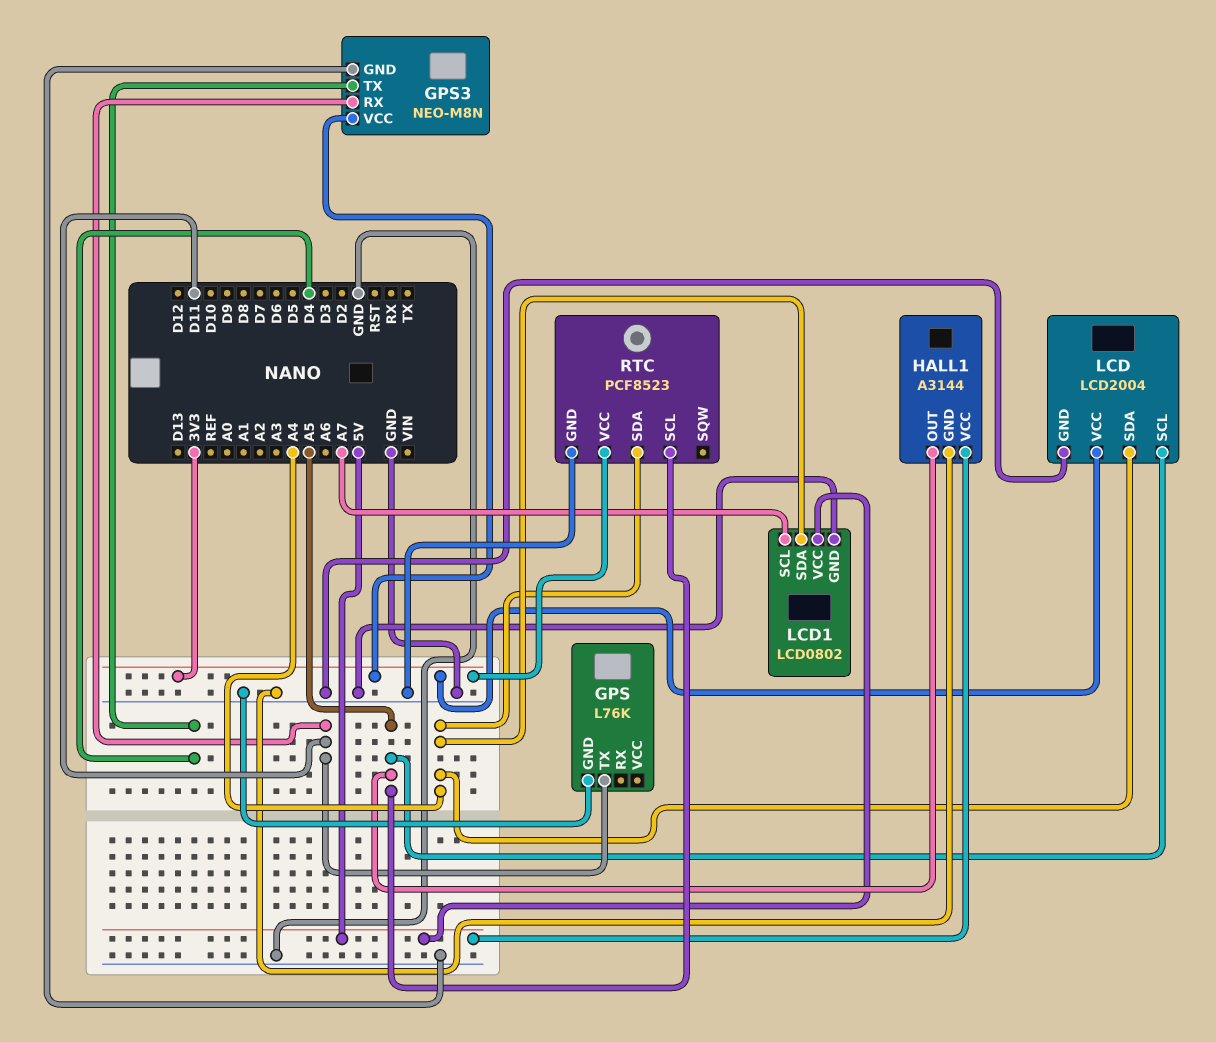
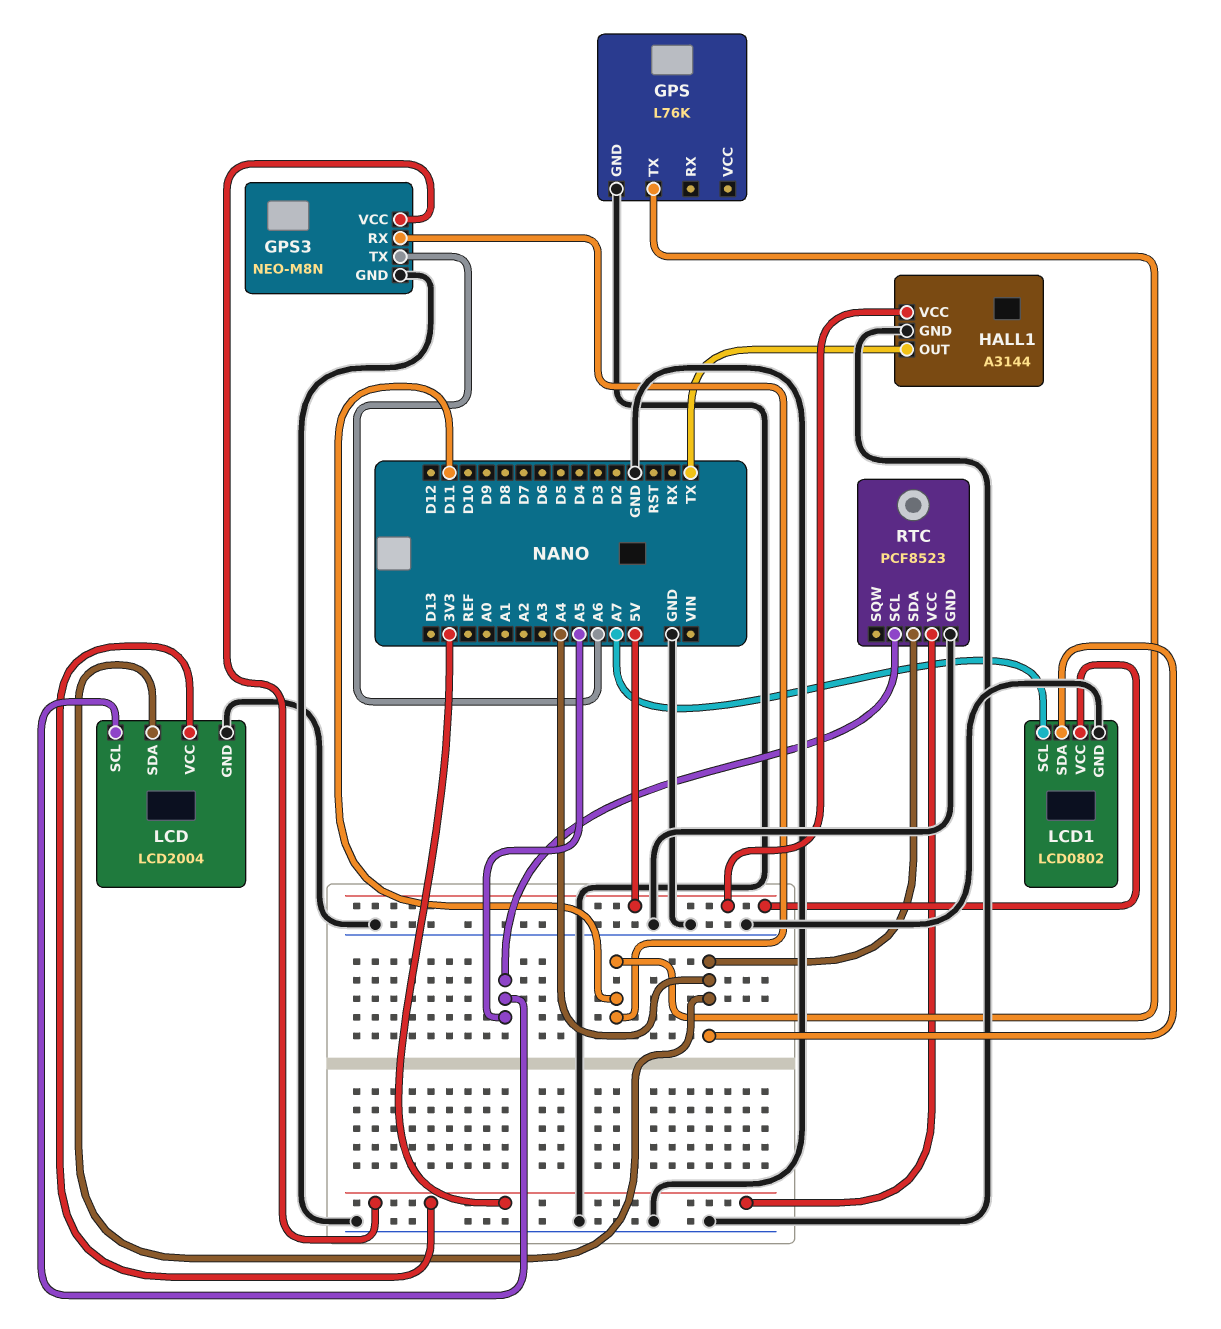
GPS3 pin TX: D4 -> A6
HALL1 pin OUT: A5 -> TX

